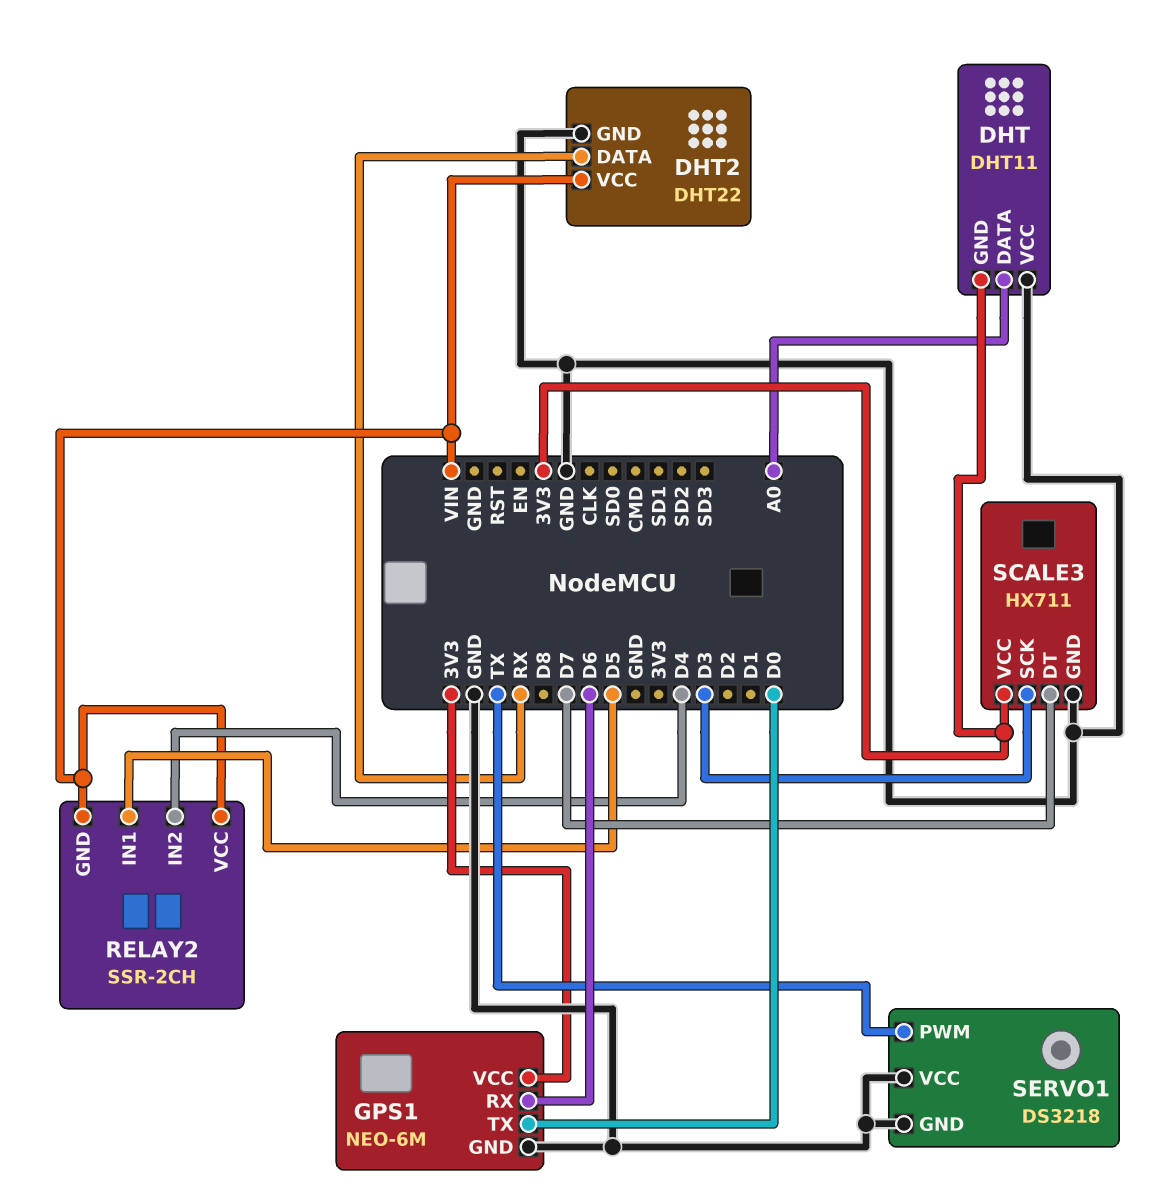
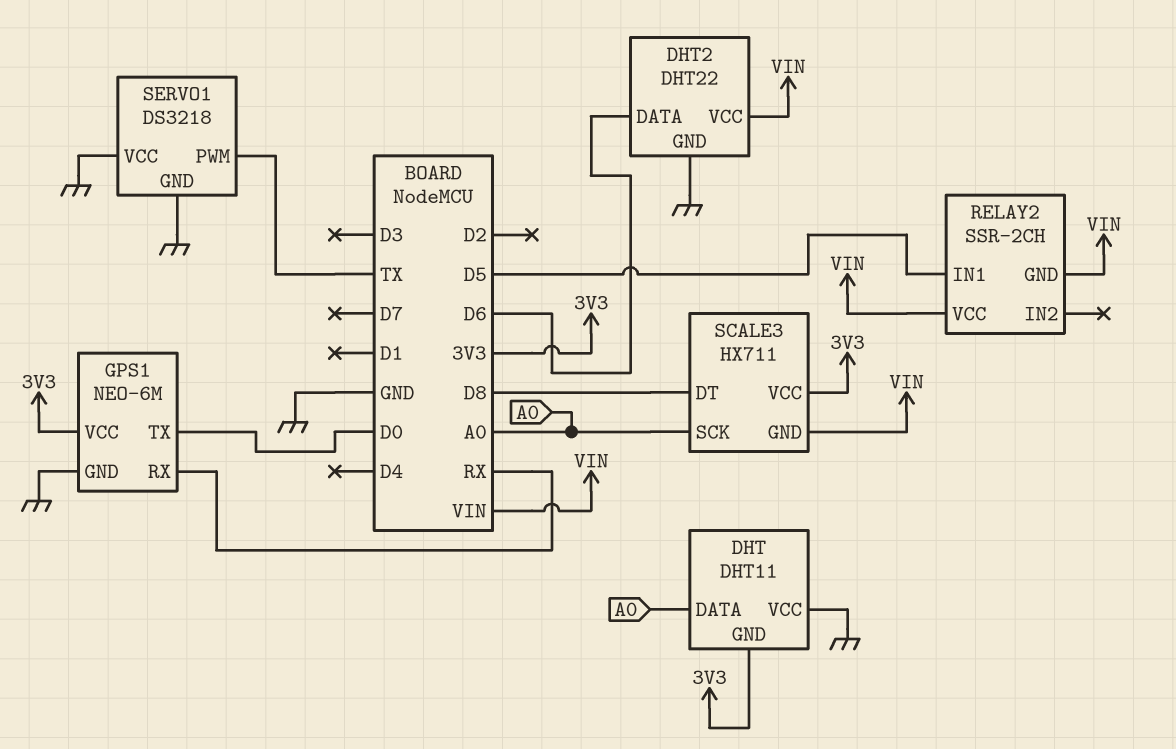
DHT2 pin DATA: RX -> D6
GPS1 pin RX: D6 -> RX
RELAY2 pin IN2: D4 -> none
SCALE3 pin DT: D7 -> D8
SCALE3 pin GND: GND -> VIN
SCALE3 pin SCK: D3 -> A0

